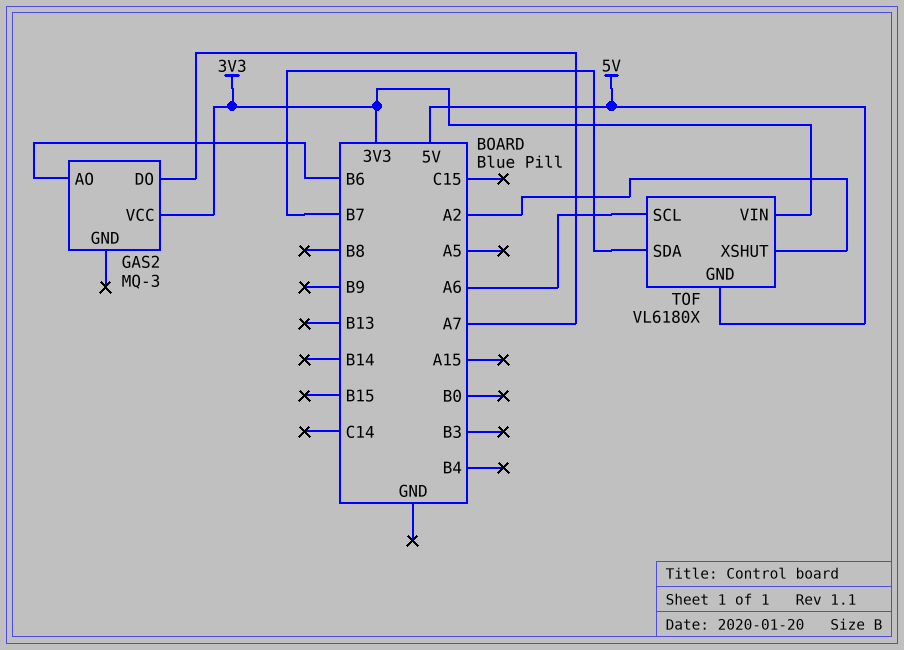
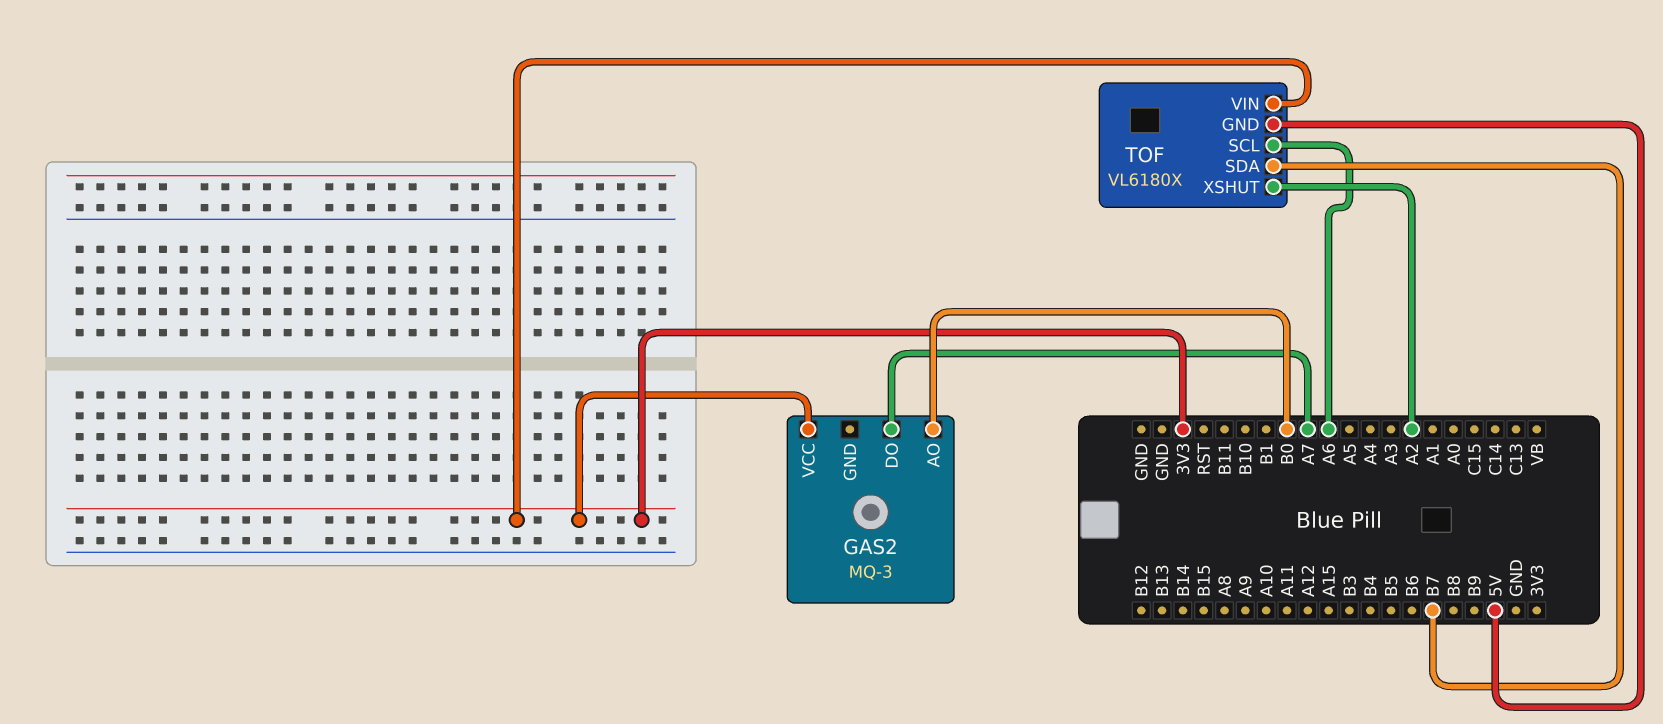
GAS2 pin AO: B6 -> B0

